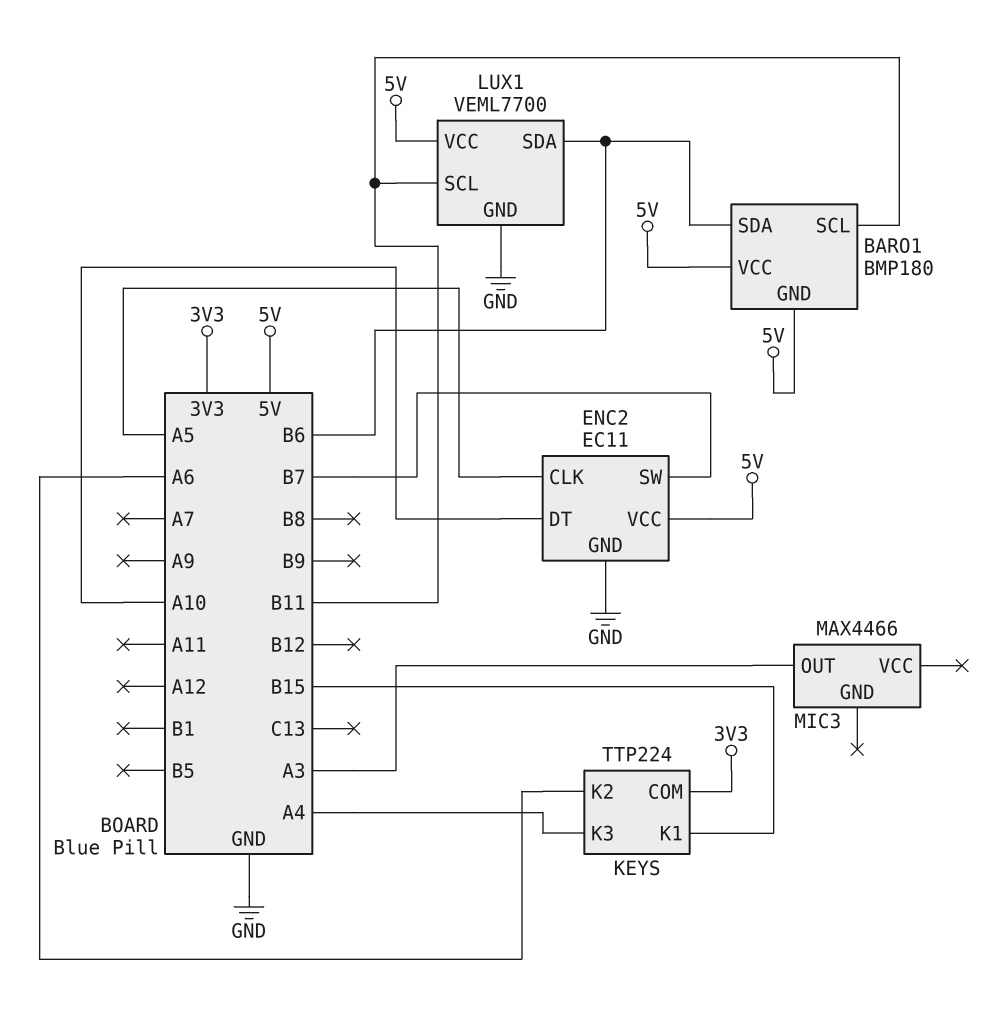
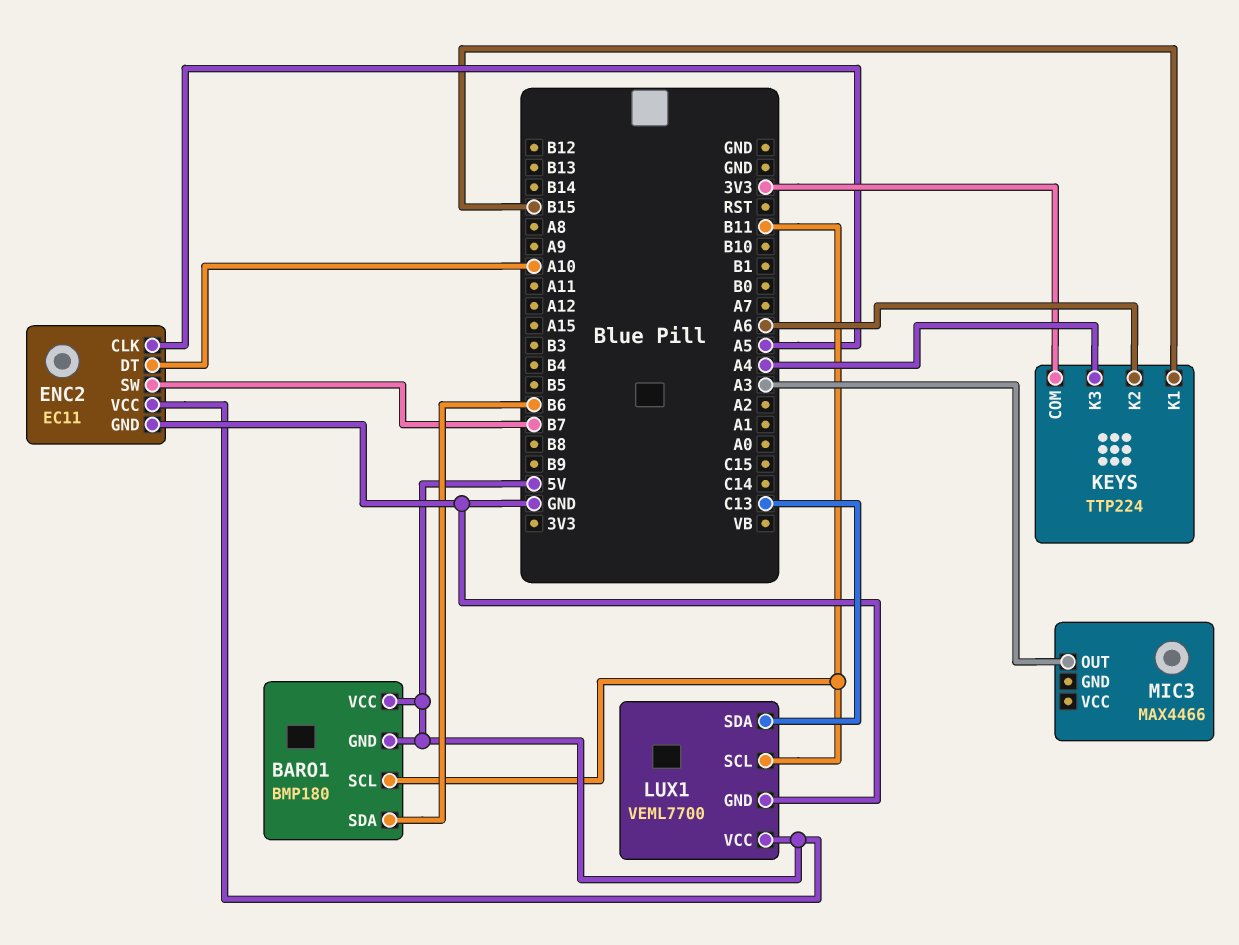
LUX1 pin SDA: B6 -> C13

